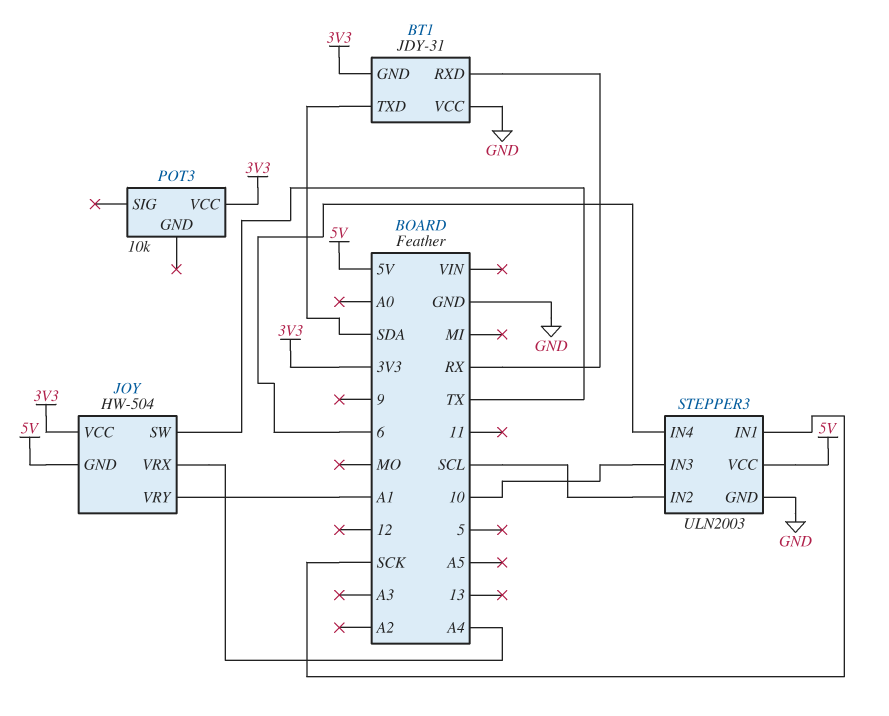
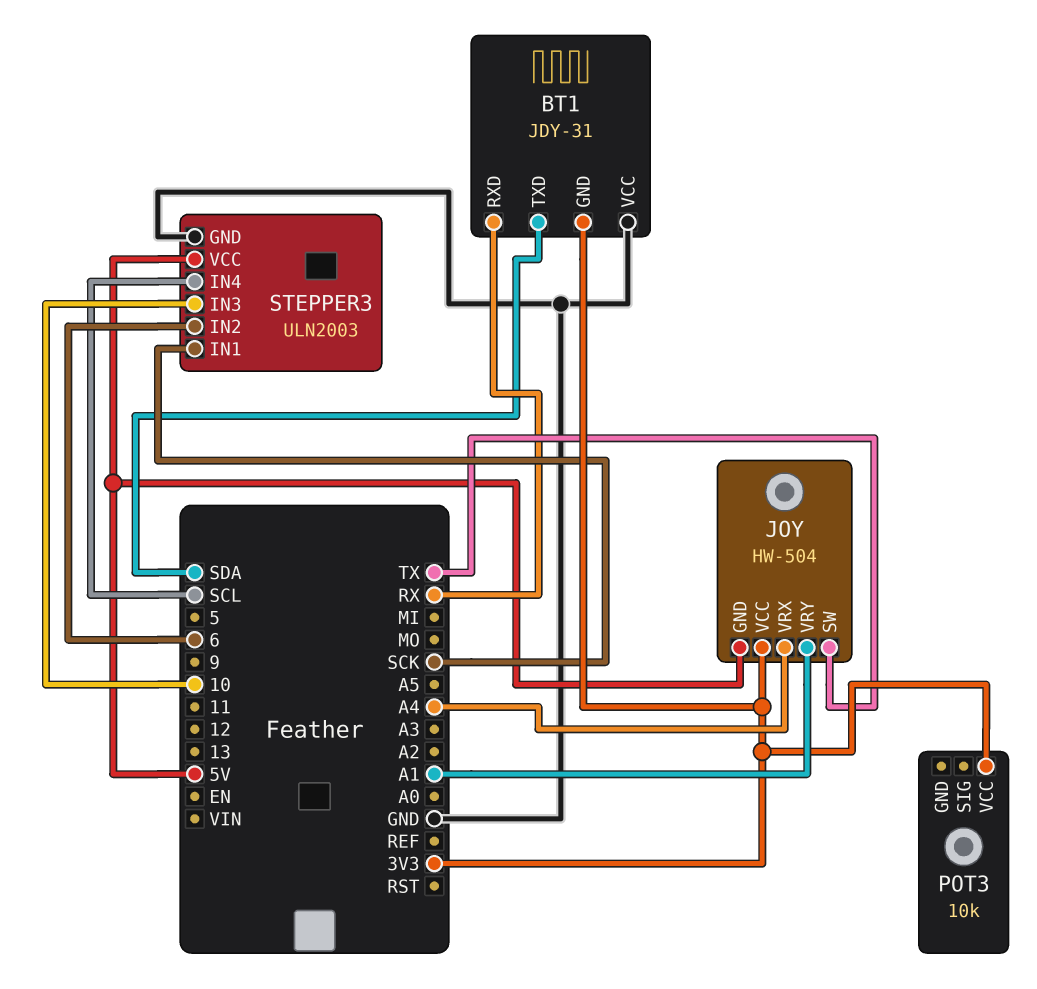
STEPPER3 pin IN2: SCL -> 6
STEPPER3 pin IN4: 6 -> SCL

